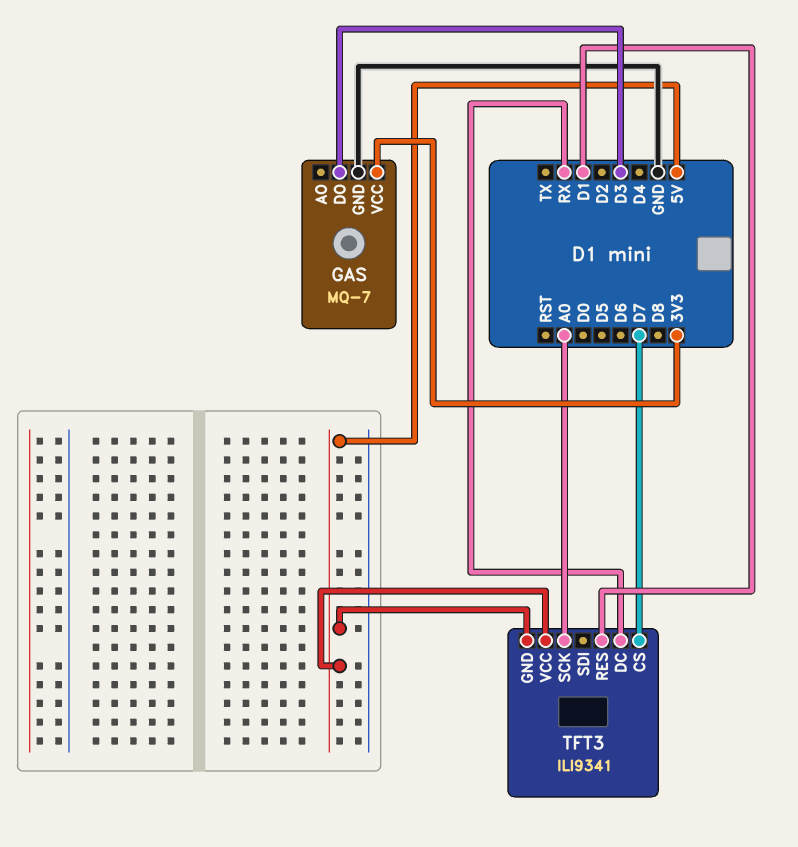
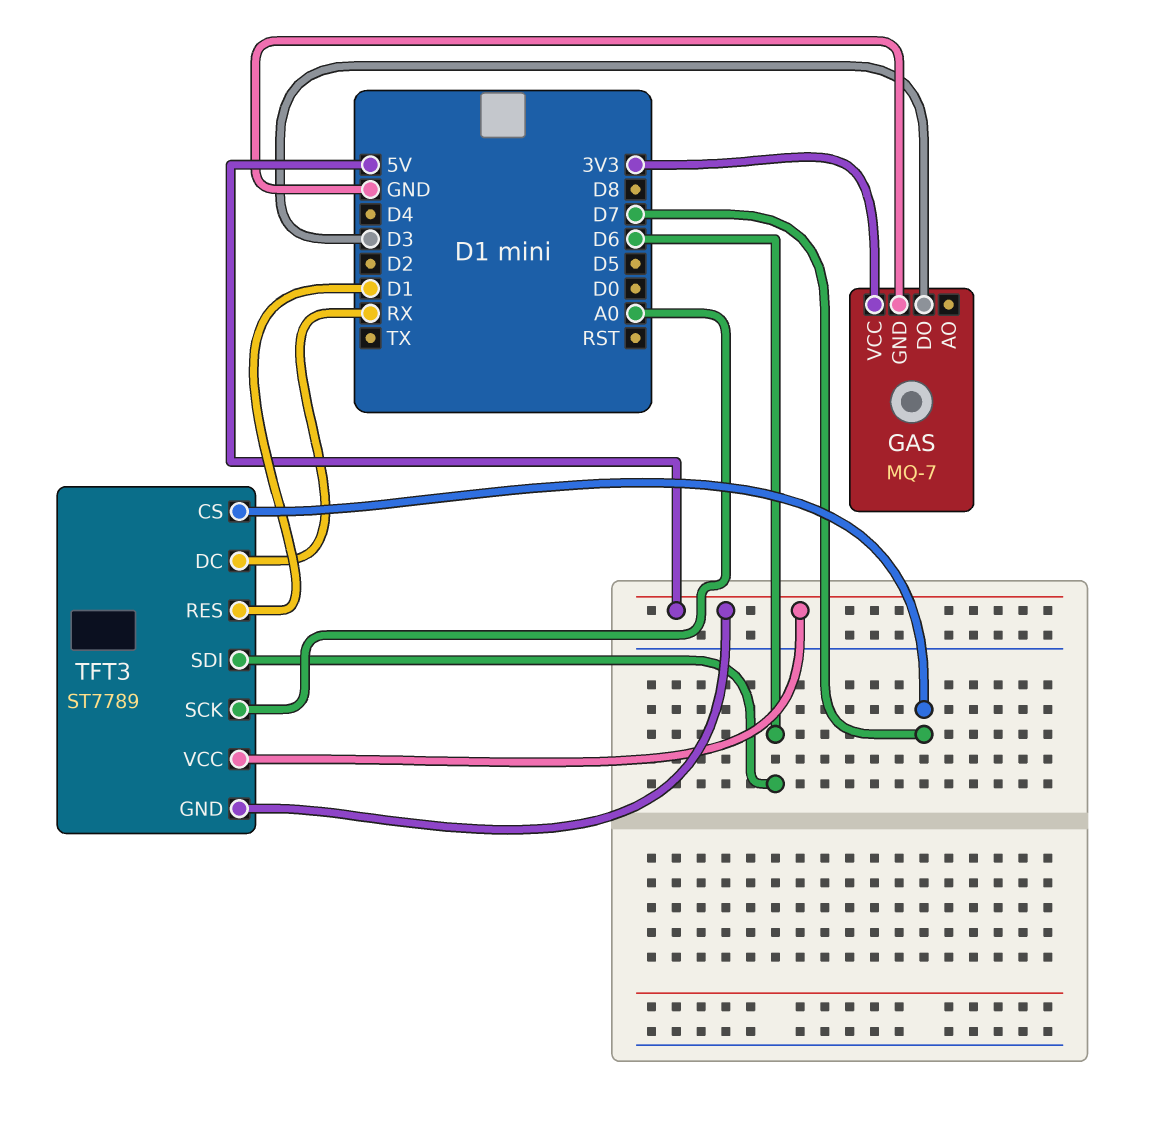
TFT3: ILI9341 -> ST7789
TFT3 pin SDI: none -> D6

